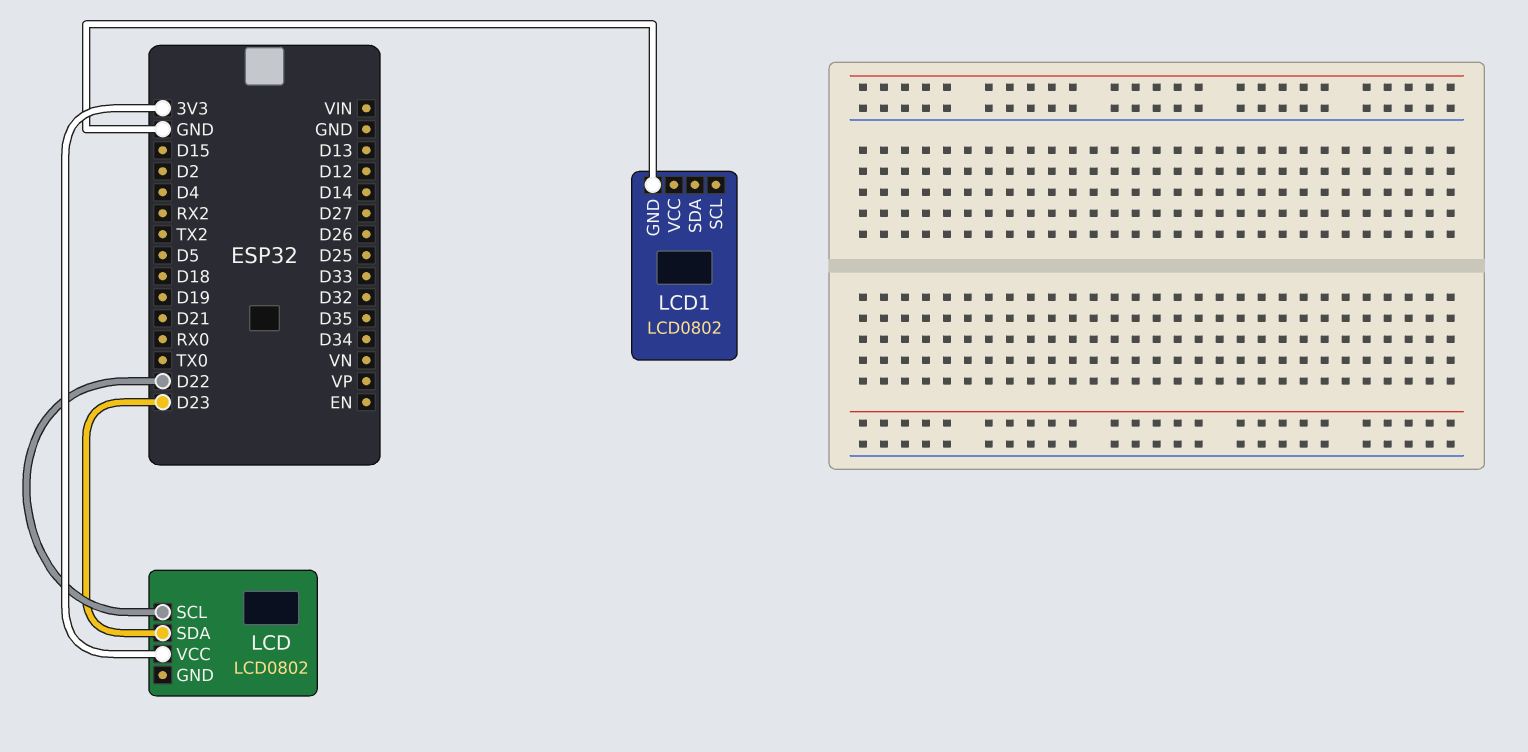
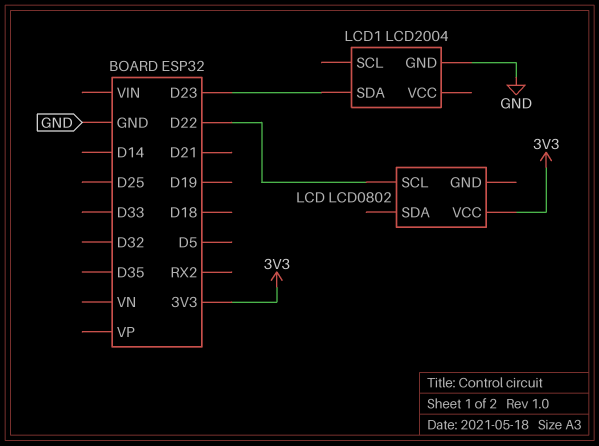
LCD pin SDA: D23 -> none
LCD1: LCD0802 -> LCD2004
LCD1 pin SDA: none -> D23

